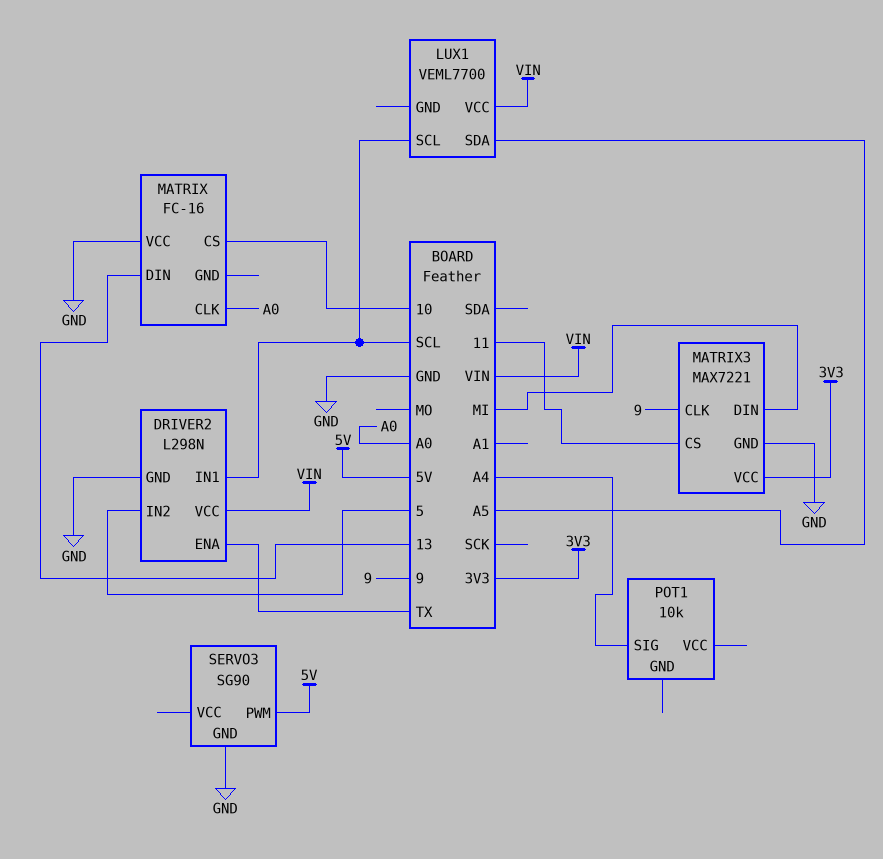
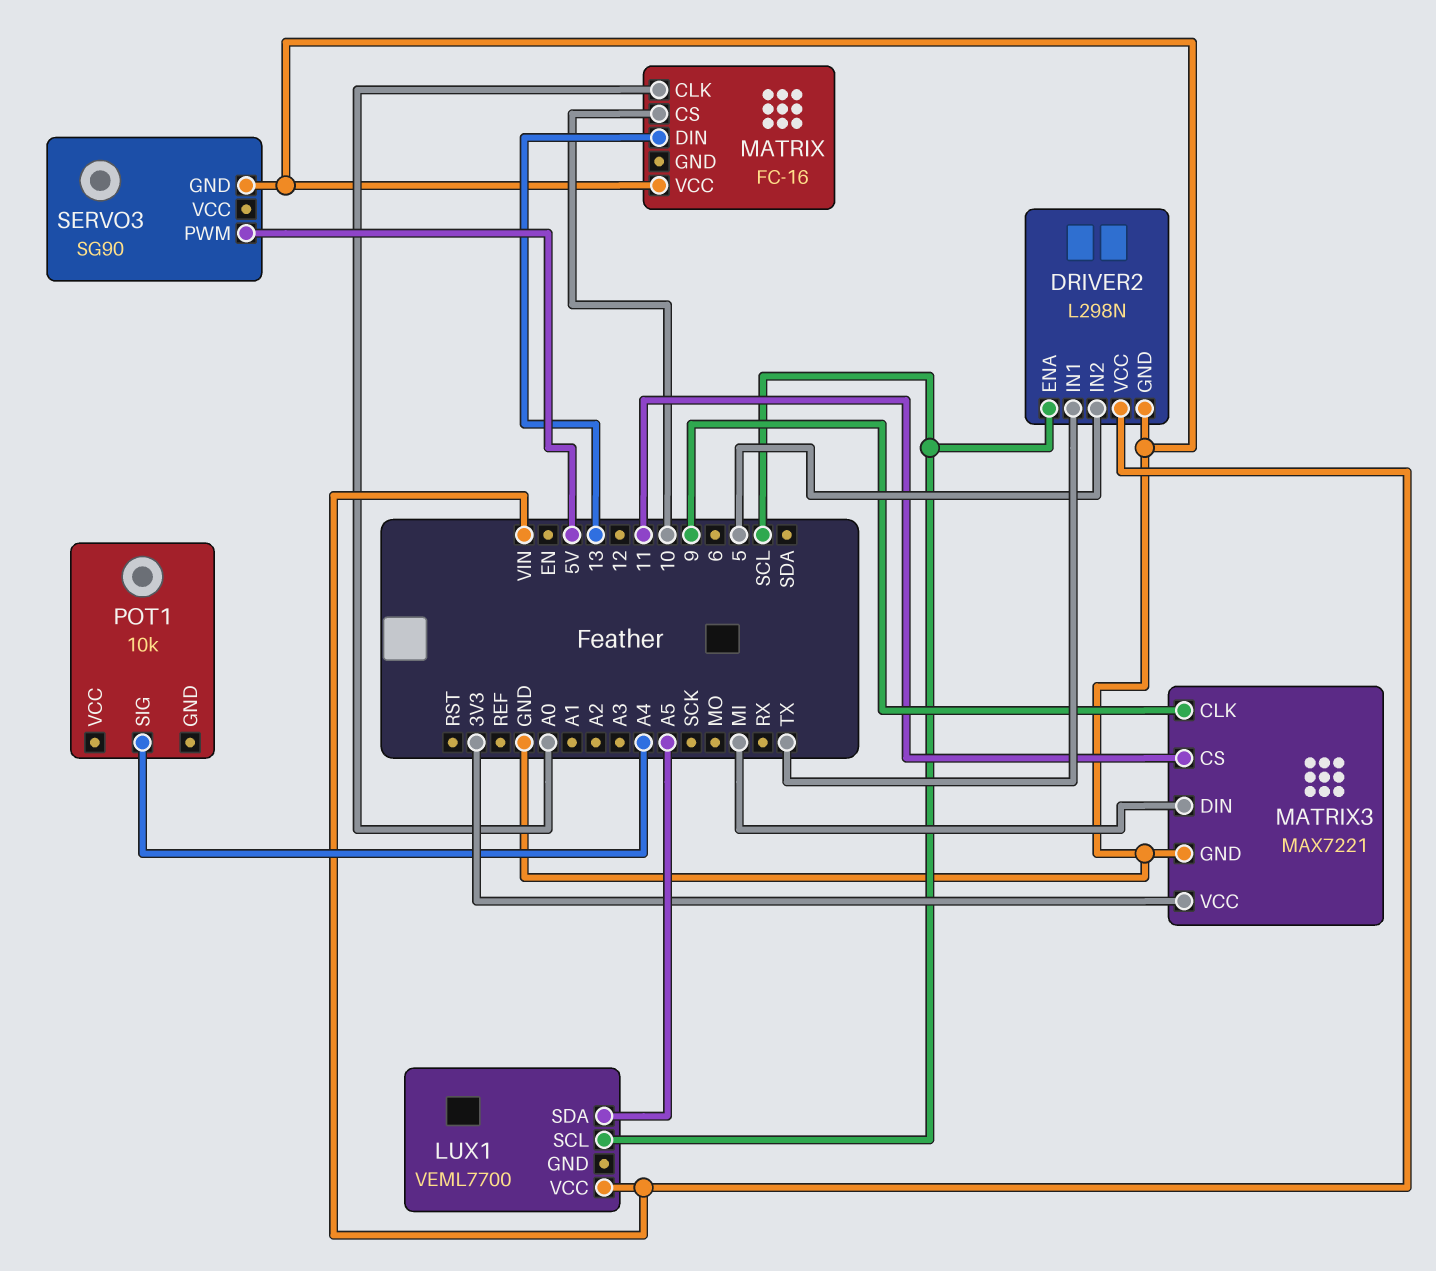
DRIVER2 pin ENA: TX -> SCL
DRIVER2 pin IN1: SCL -> TX

